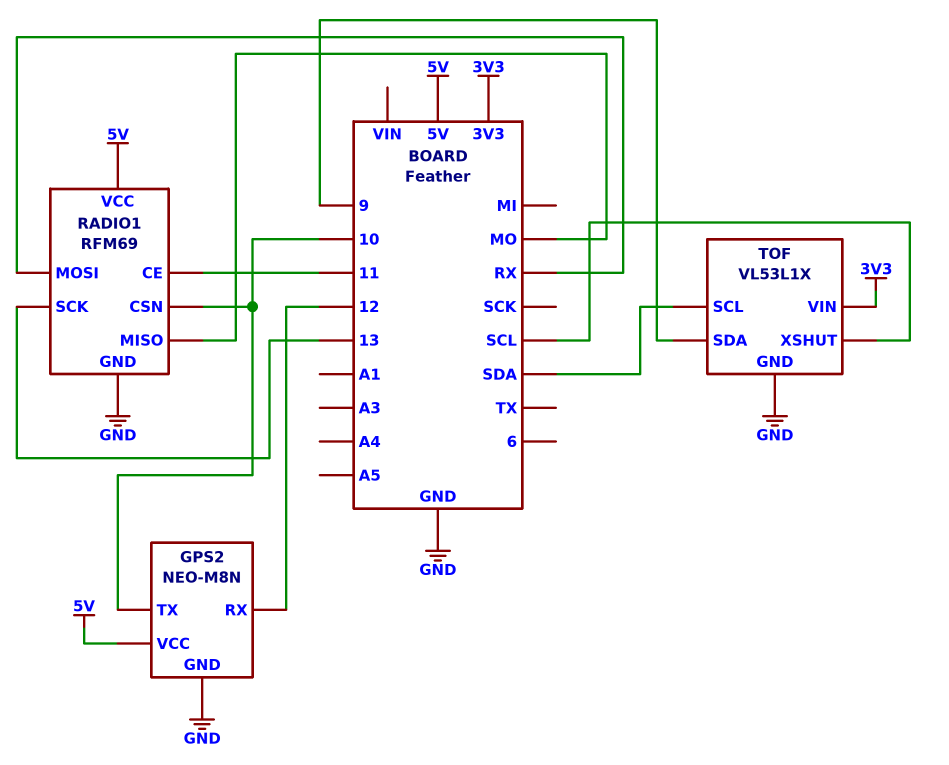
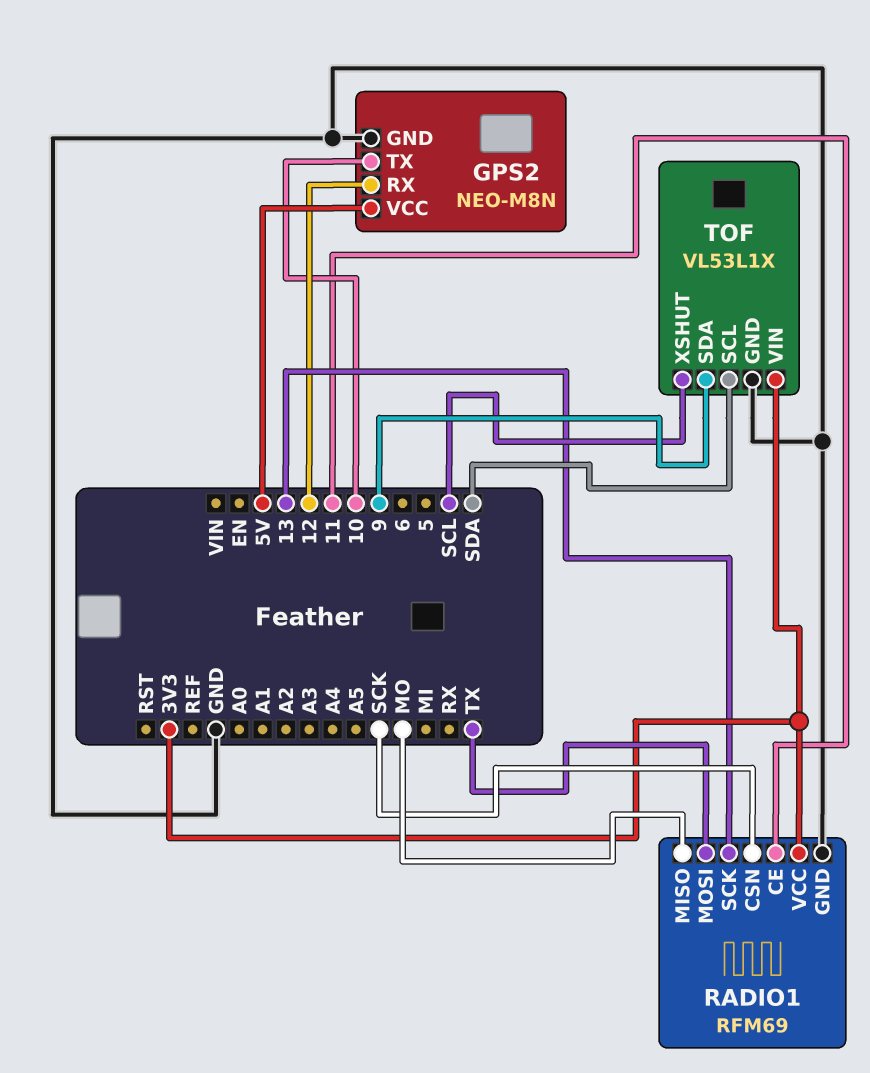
RADIO1 pin CSN: 10 -> SCK
RADIO1 pin MOSI: RX -> TX
RADIO1 pin VCC: 5V -> 3V3

